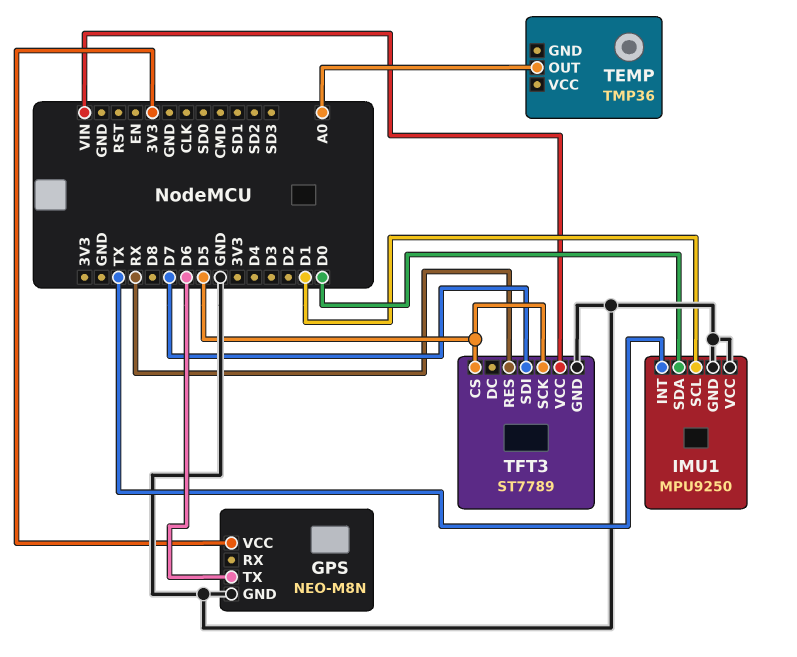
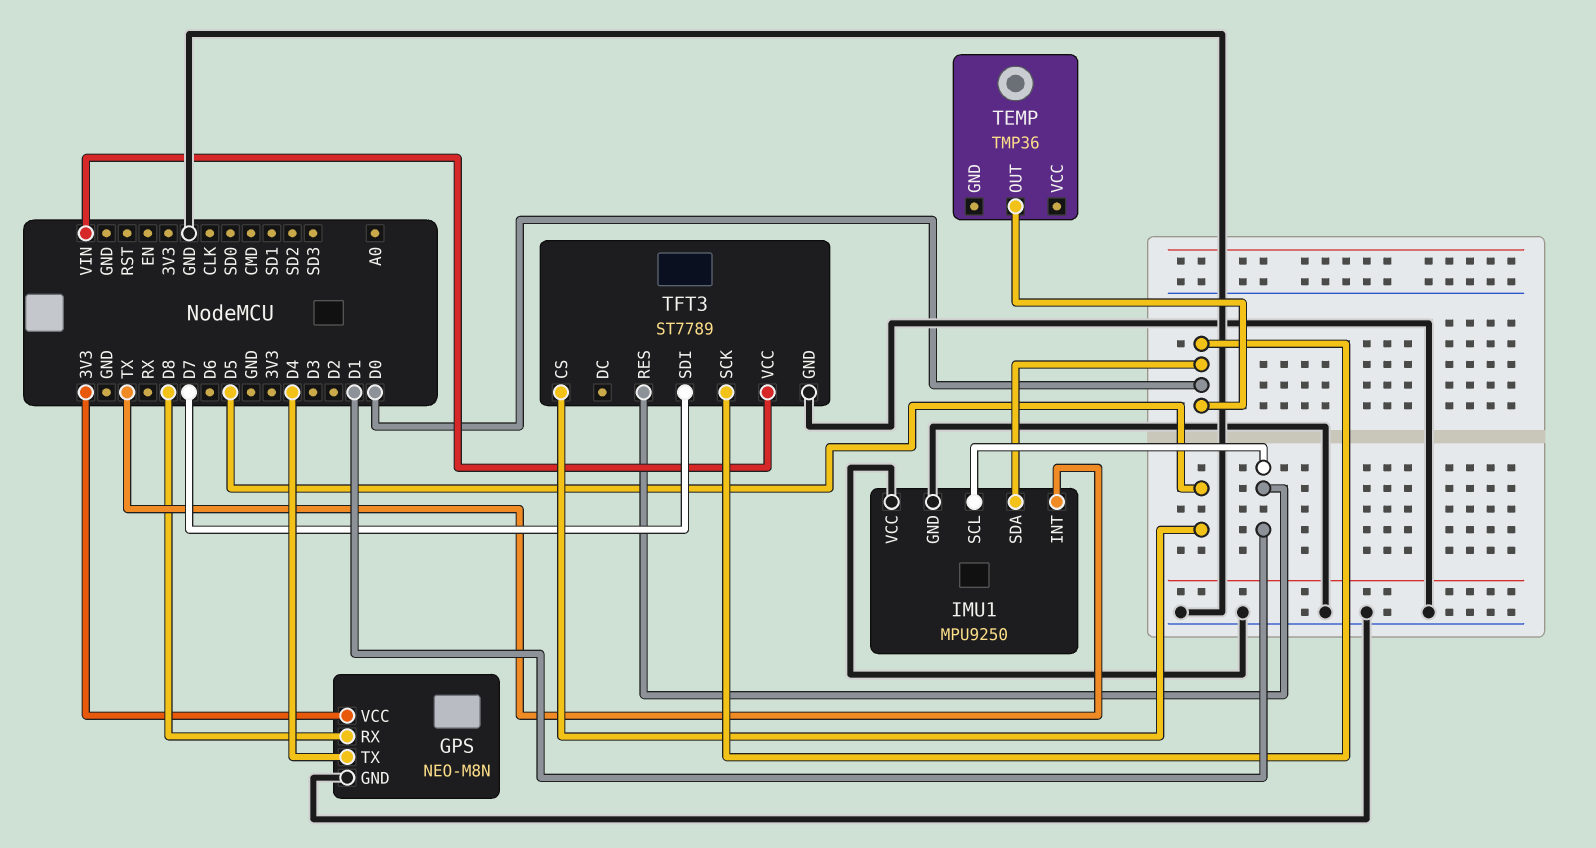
GPS pin RX: none -> D8
GPS pin TX: D6 -> D4
TEMP pin OUT: A0 -> D0
TFT3 pin RES: RX -> D1
TFT3 pin SCK: D5 -> D0

